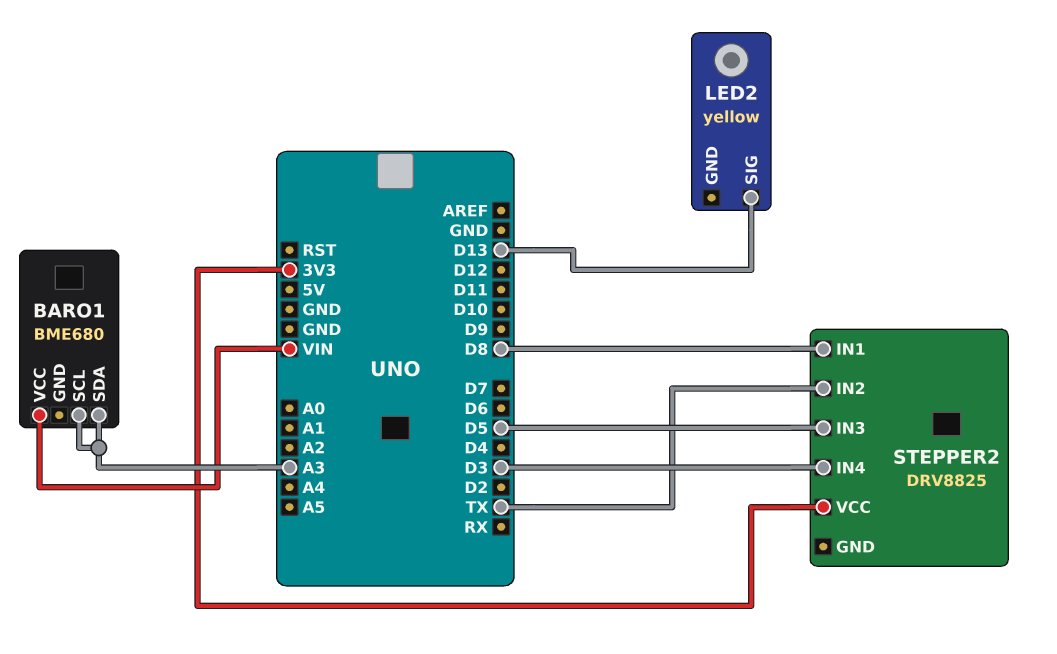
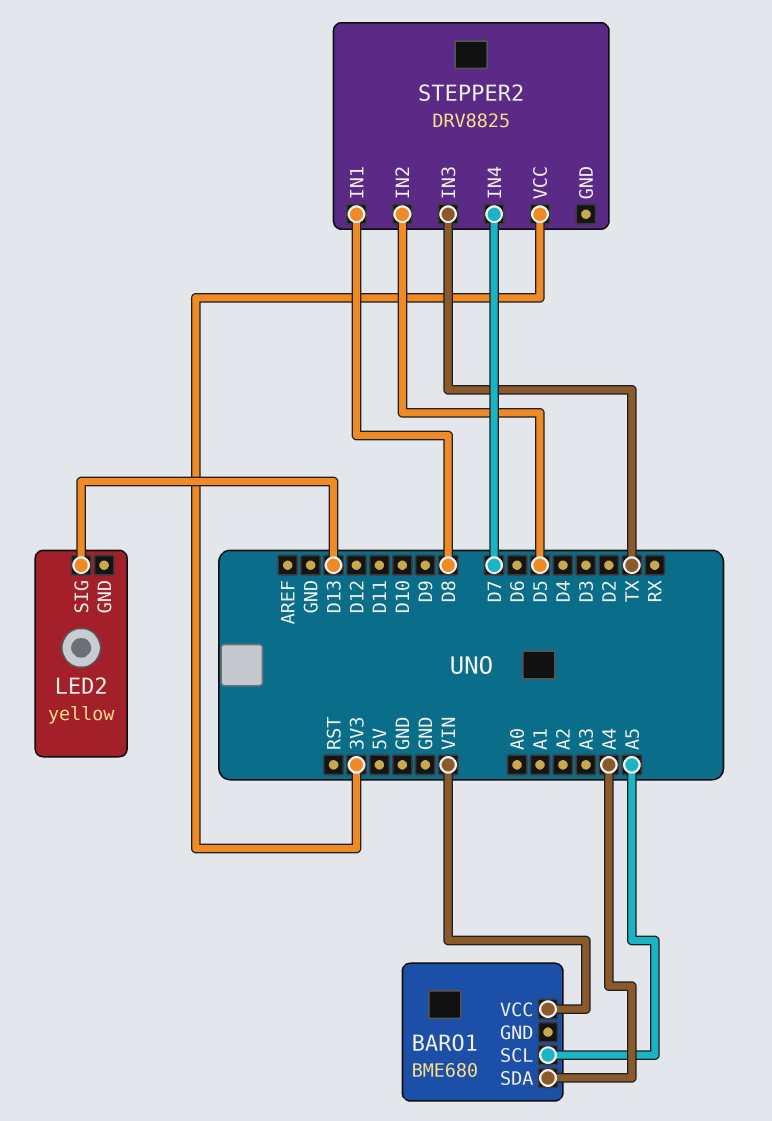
BARO1 pin SCL: A3 -> A5
BARO1 pin SDA: A3 -> A4
STEPPER2 pin IN2: TX -> D5
STEPPER2 pin IN3: D5 -> TX
STEPPER2 pin IN4: D3 -> D7

